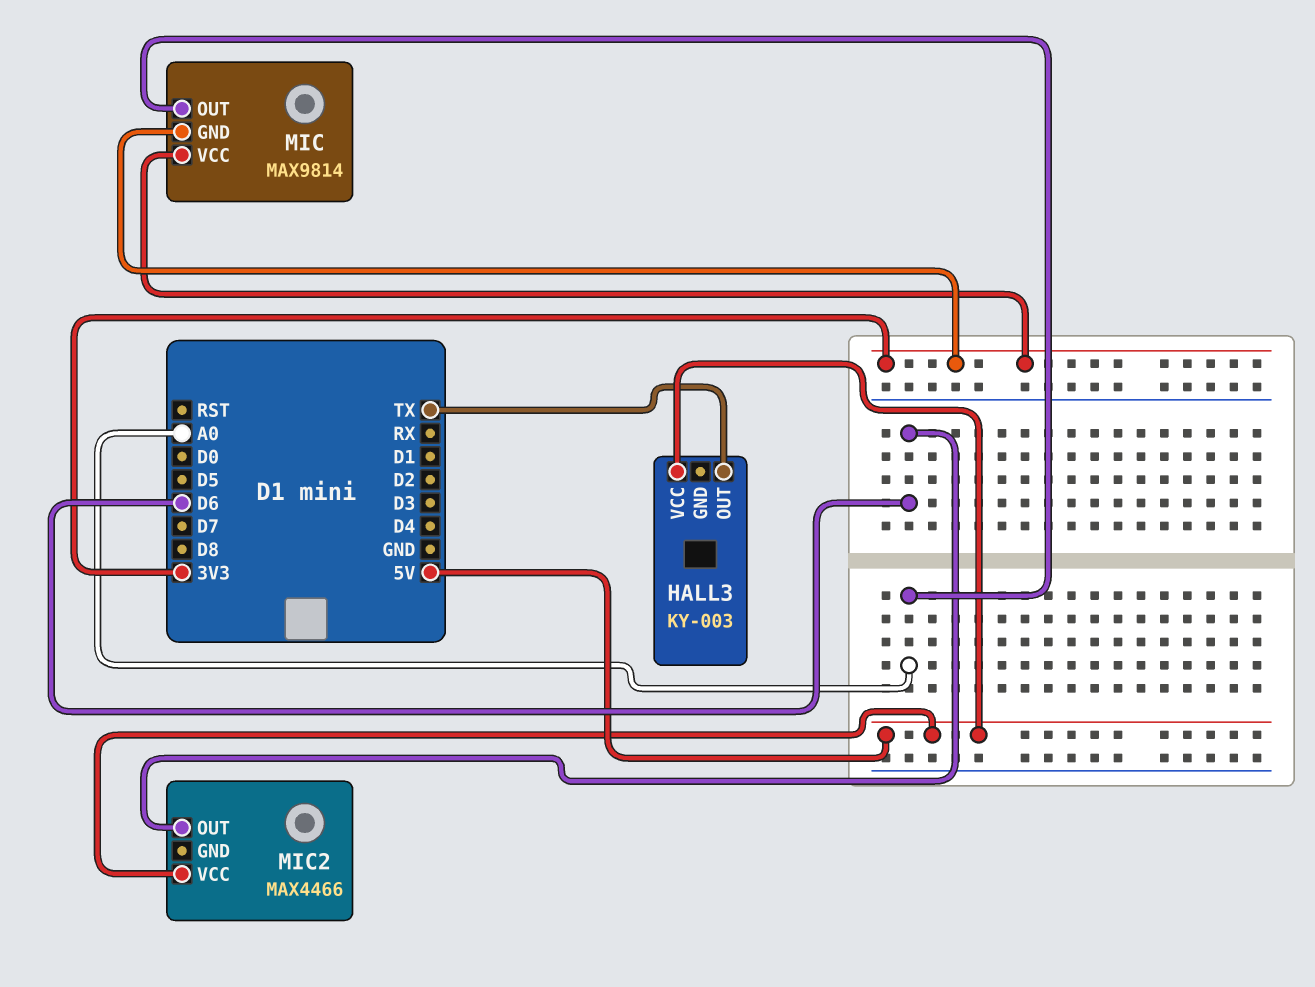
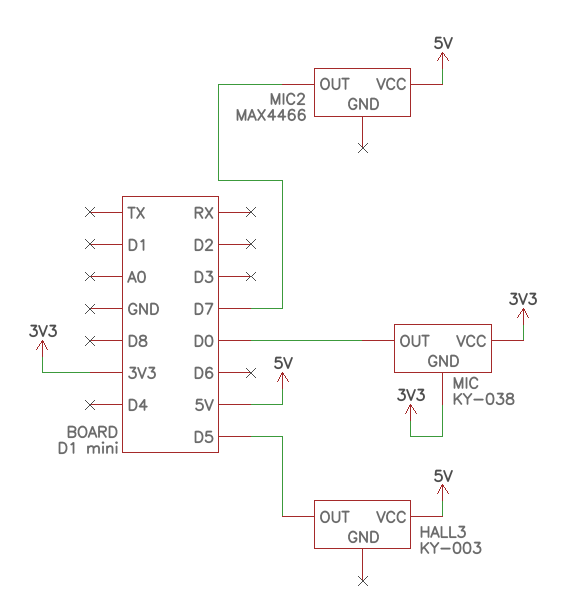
HALL3 pin OUT: TX -> D5
MIC: MAX9814 -> KY-038
MIC pin OUT: A0 -> D0
MIC2 pin OUT: D6 -> D7

